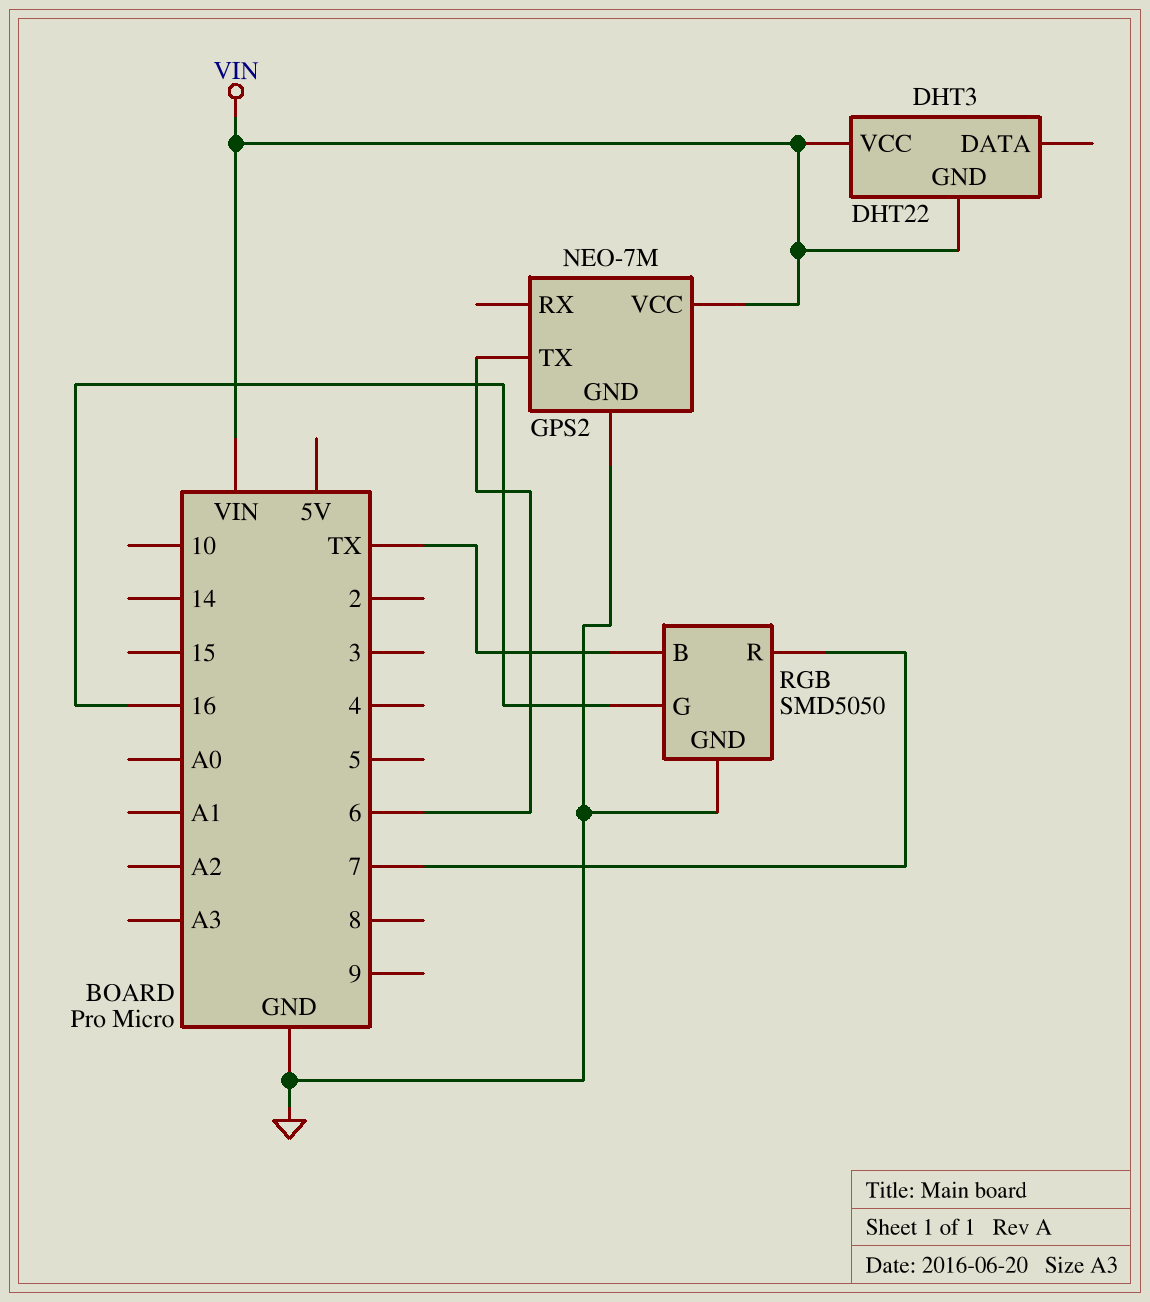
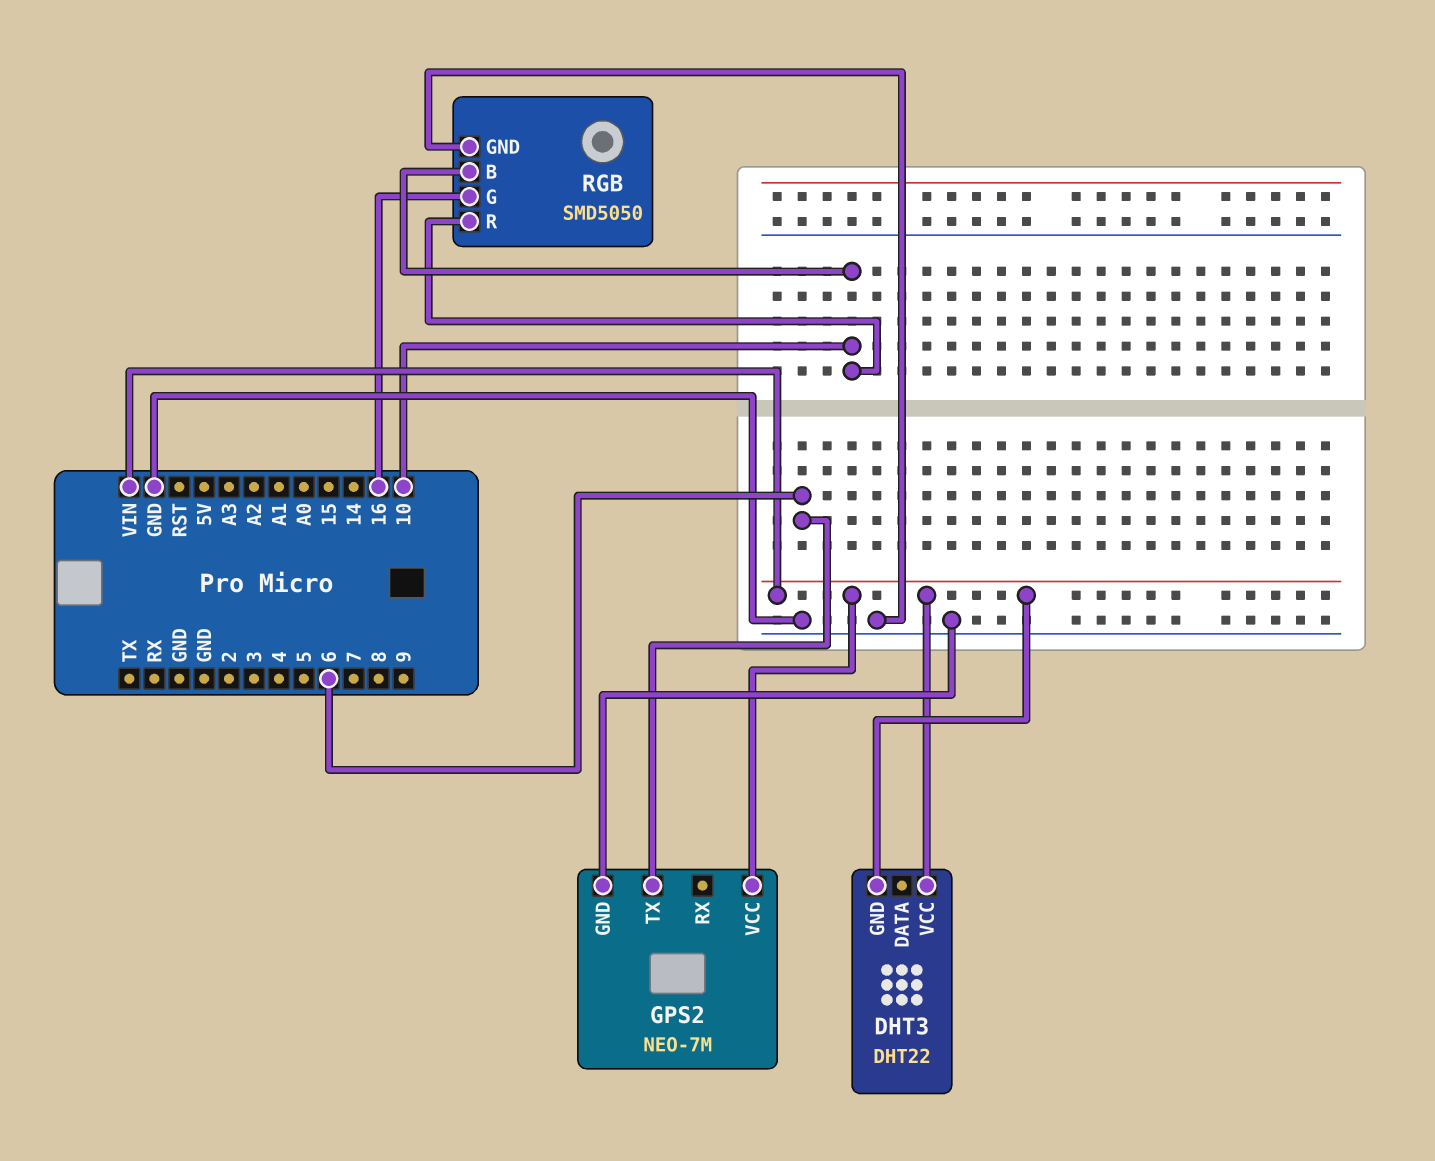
RGB pin B: TX -> 10
RGB pin R: 7 -> 10

